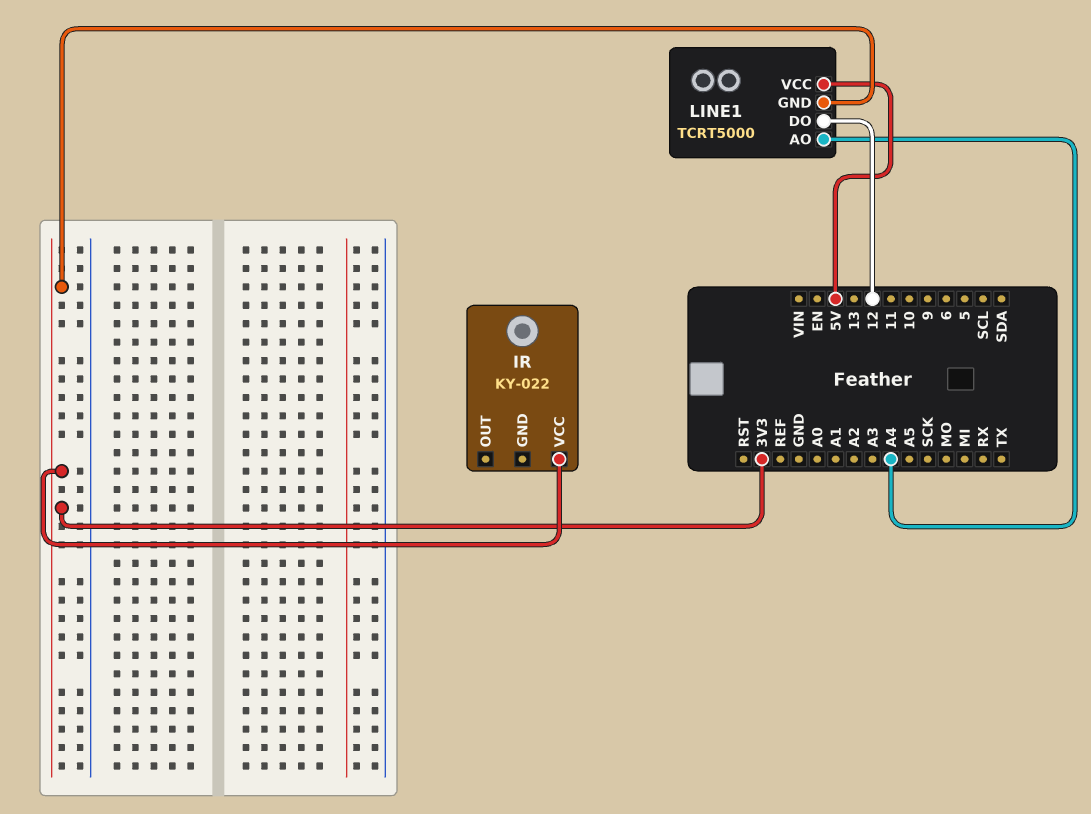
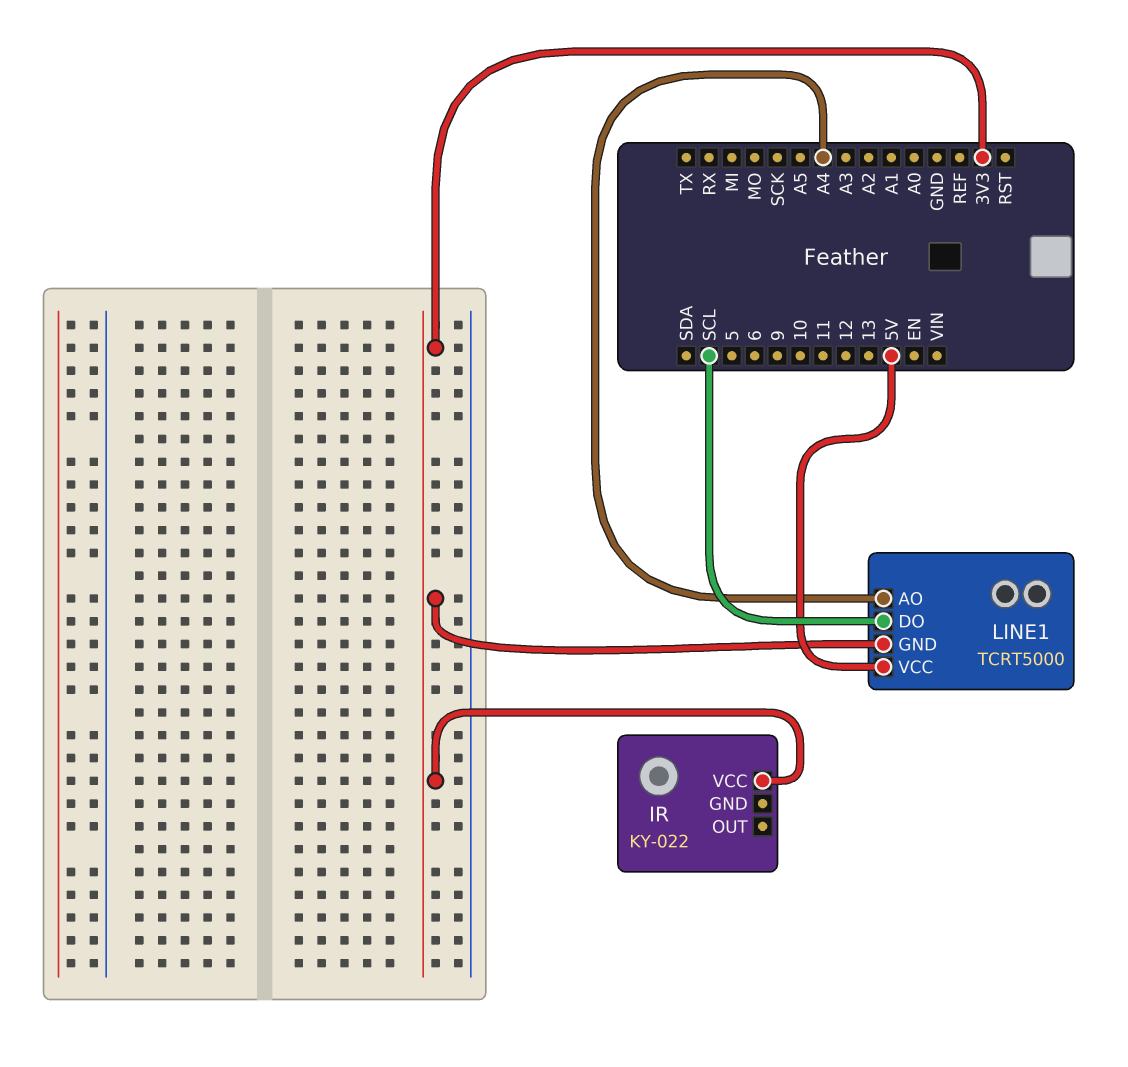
LINE1 pin DO: 12 -> SCL

